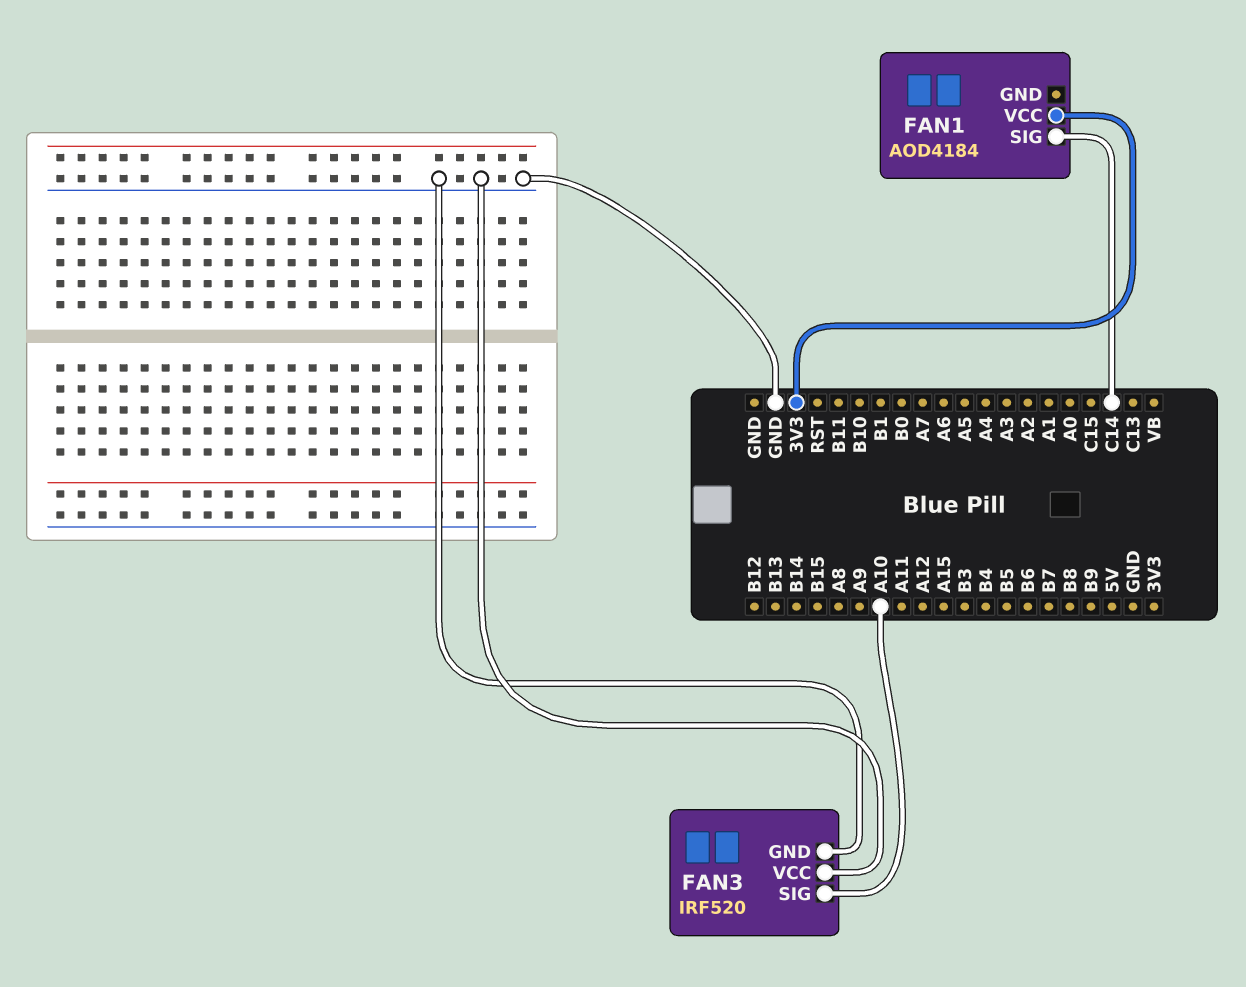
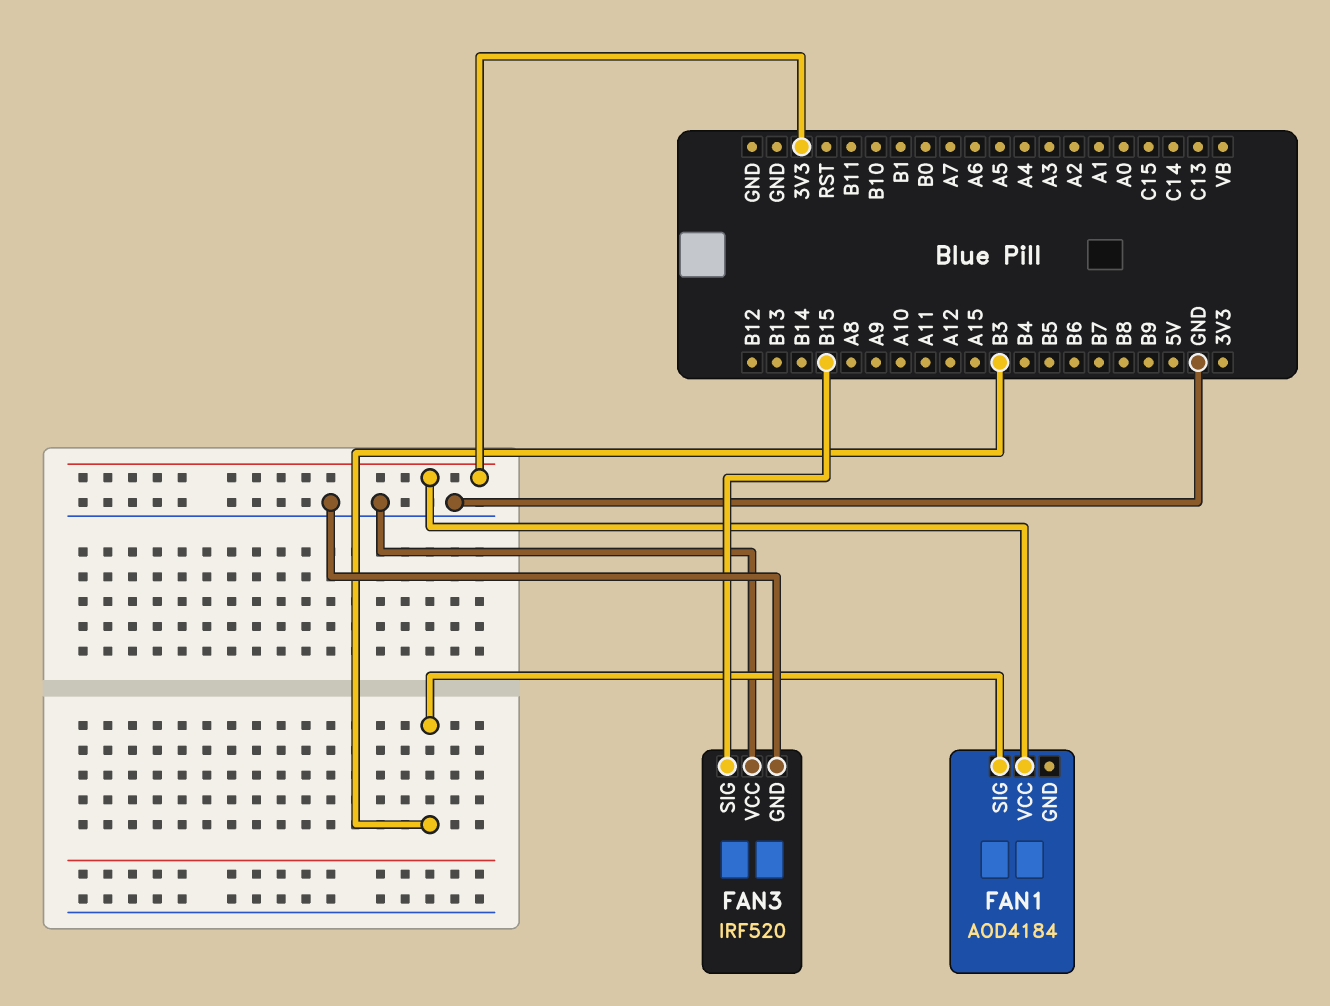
FAN1 pin SIG: C14 -> B3
FAN3 pin SIG: A10 -> B15

